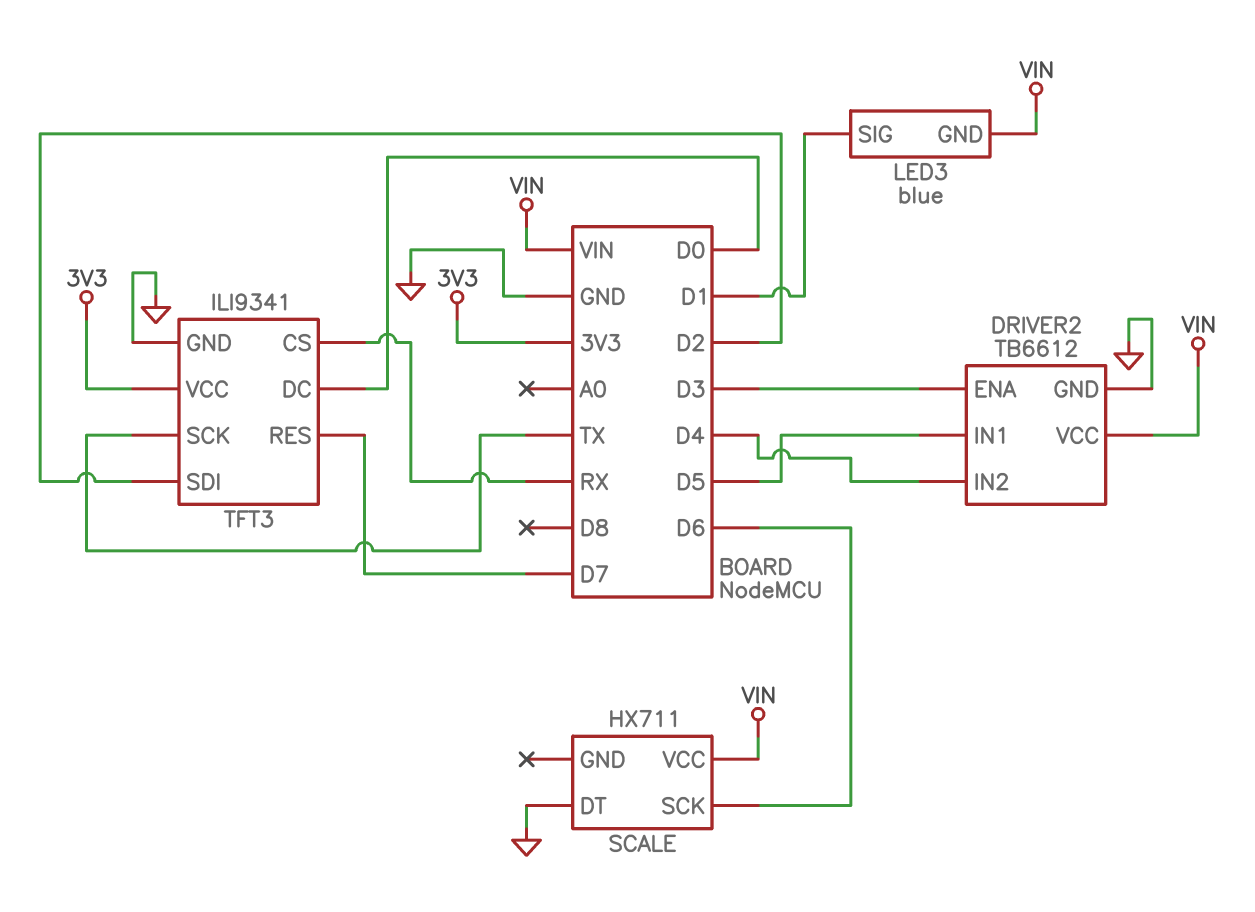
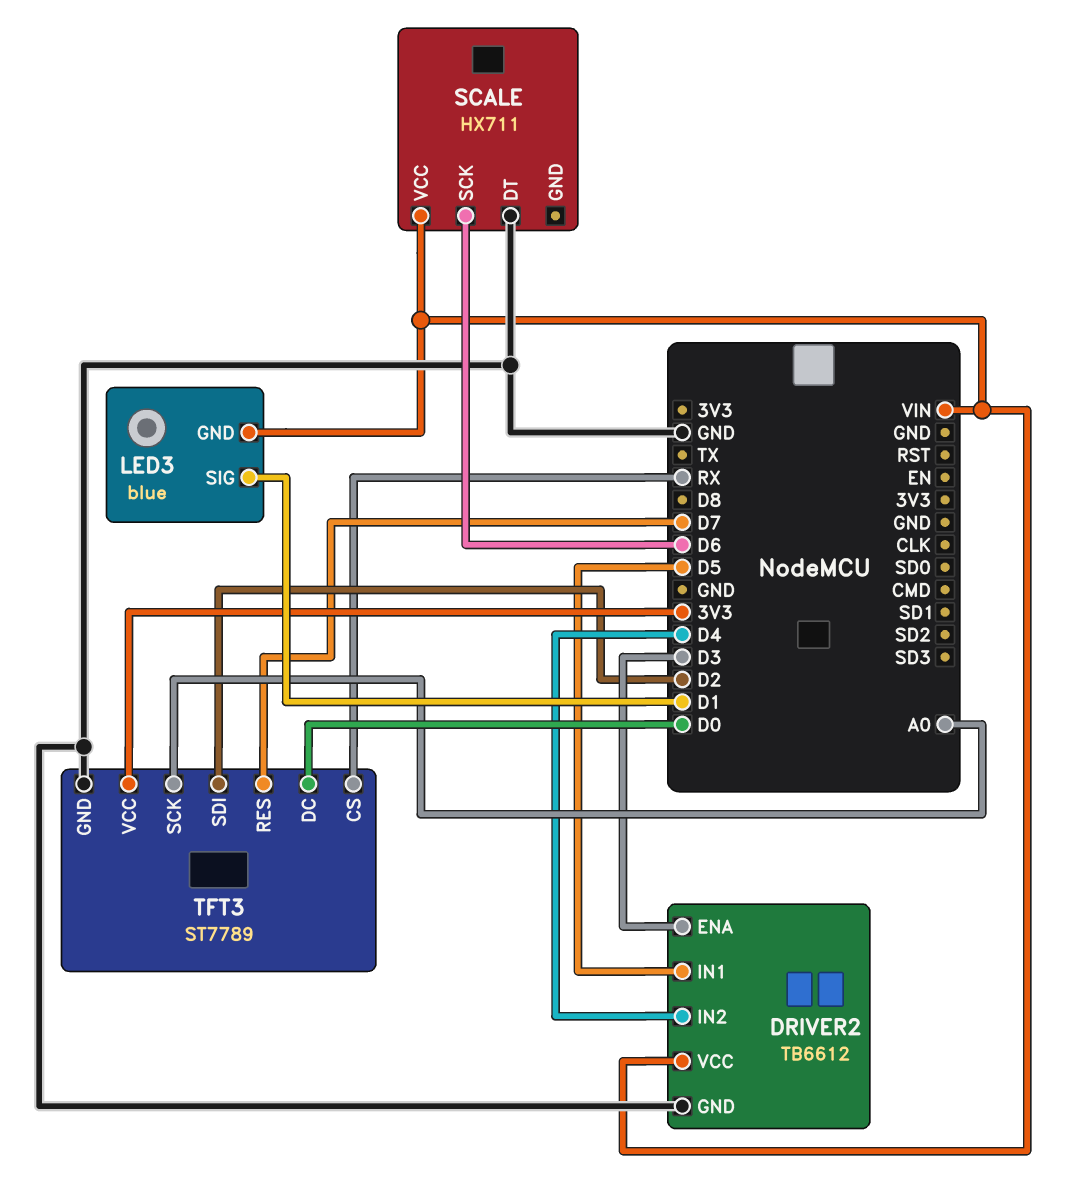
TFT3: ILI9341 -> ST7789
TFT3 pin SCK: TX -> A0

